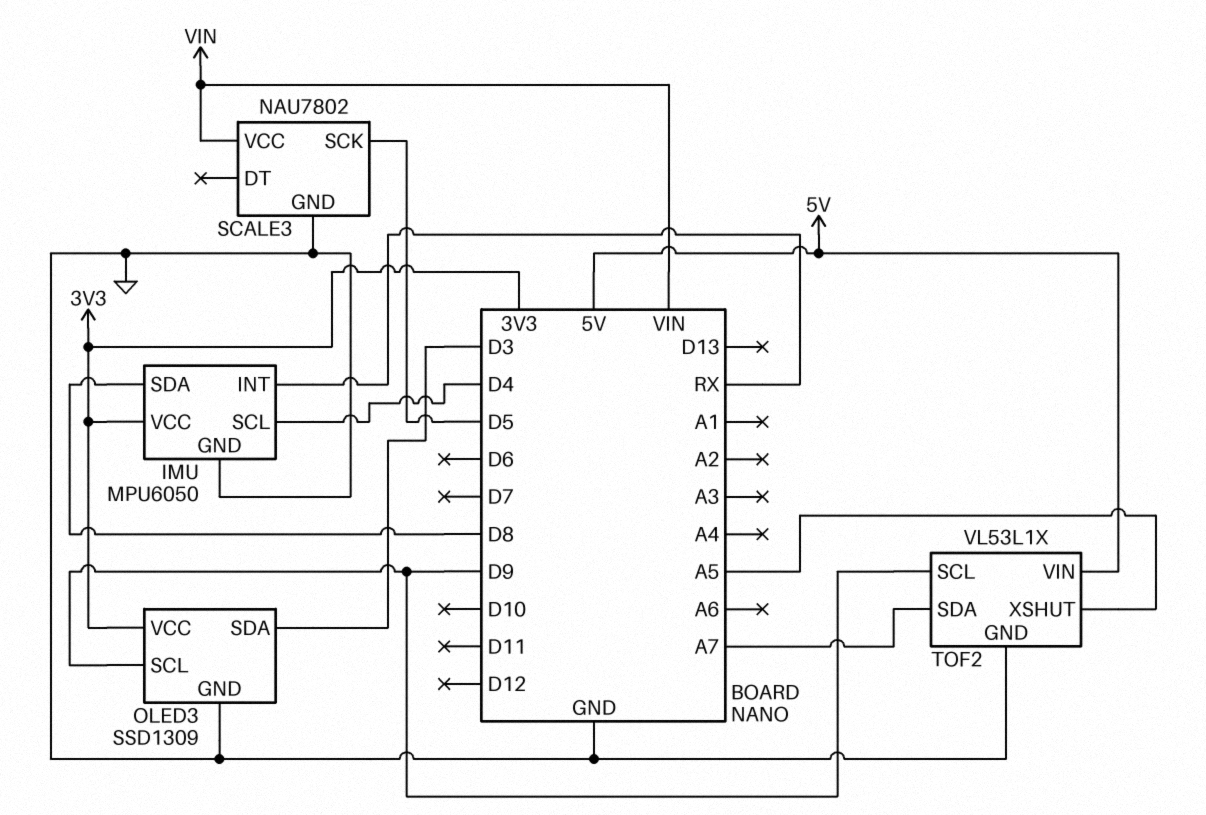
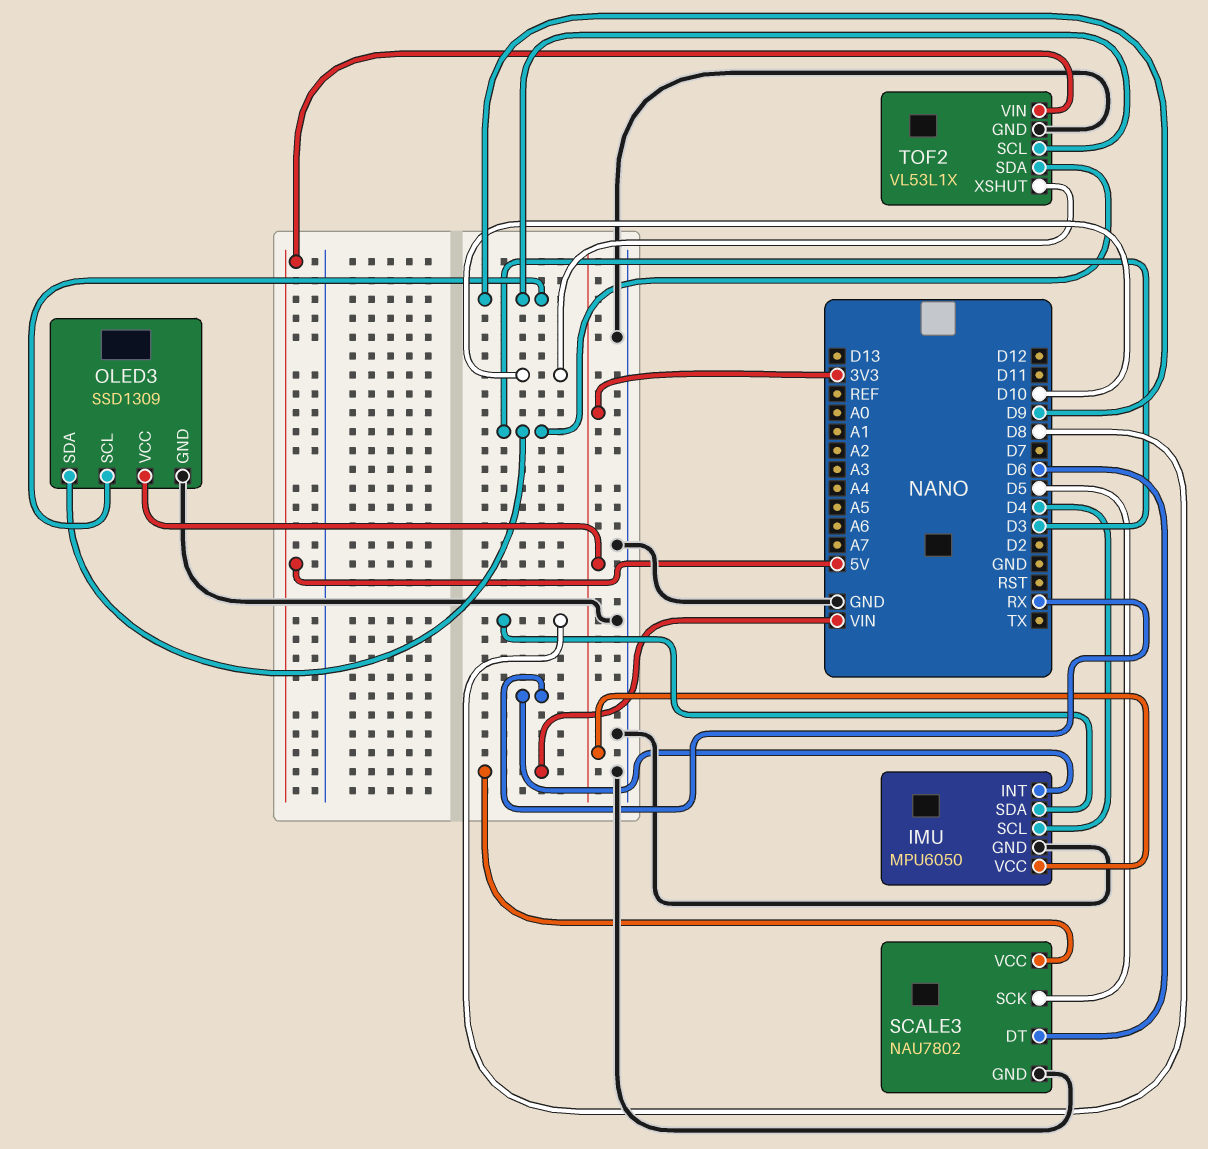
SCALE3 pin DT: none -> D6
TOF2 pin SDA: A7 -> D3
TOF2 pin XSHUT: A5 -> D10

